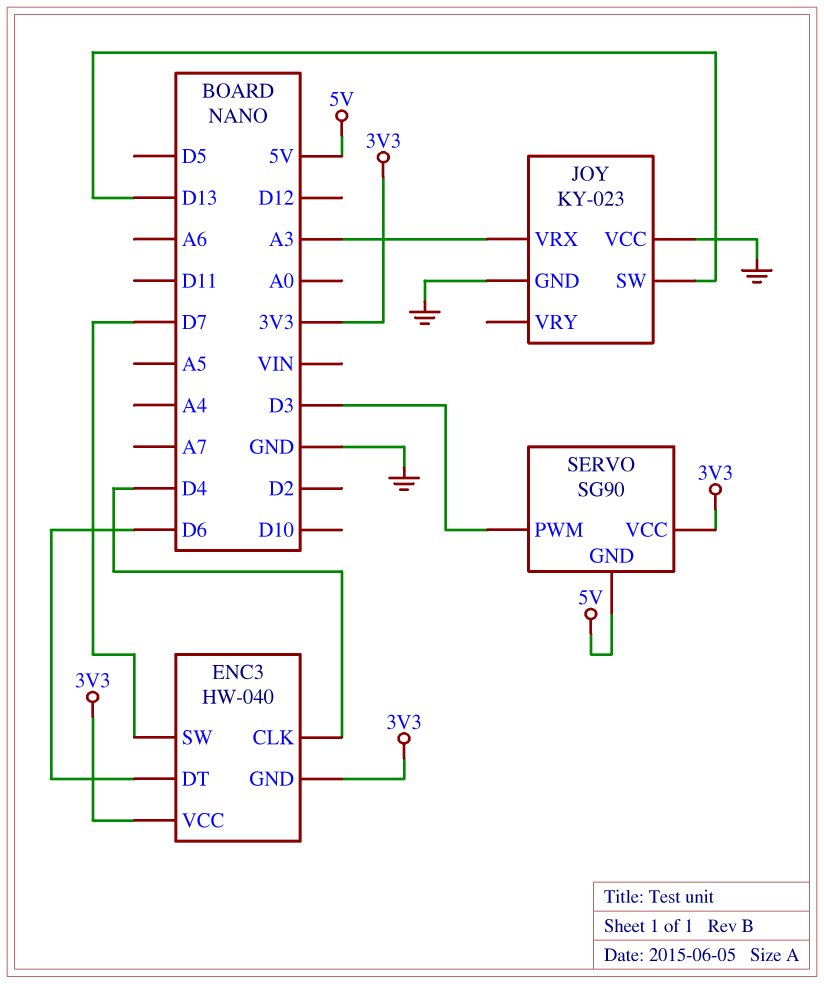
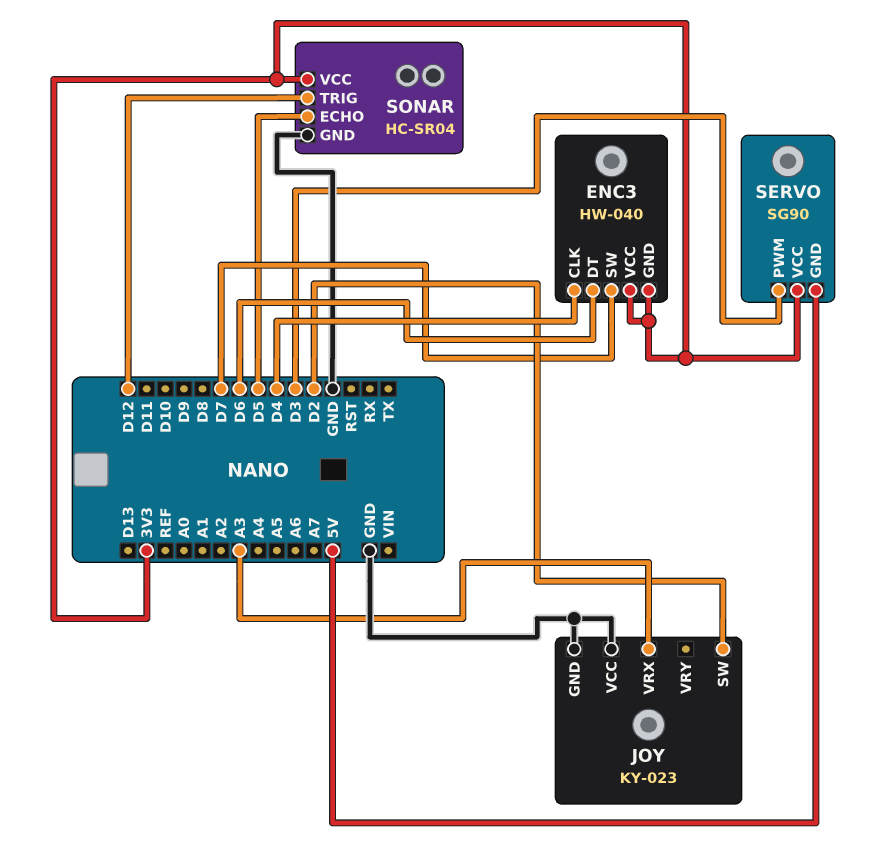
JOY pin SW: D13 -> D2
SONAR: none -> HC-SR04
SONAR pin ECHO: none -> D5
SONAR pin GND: none -> GND
SONAR pin TRIG: none -> D12
SONAR pin VCC: none -> 3V3

